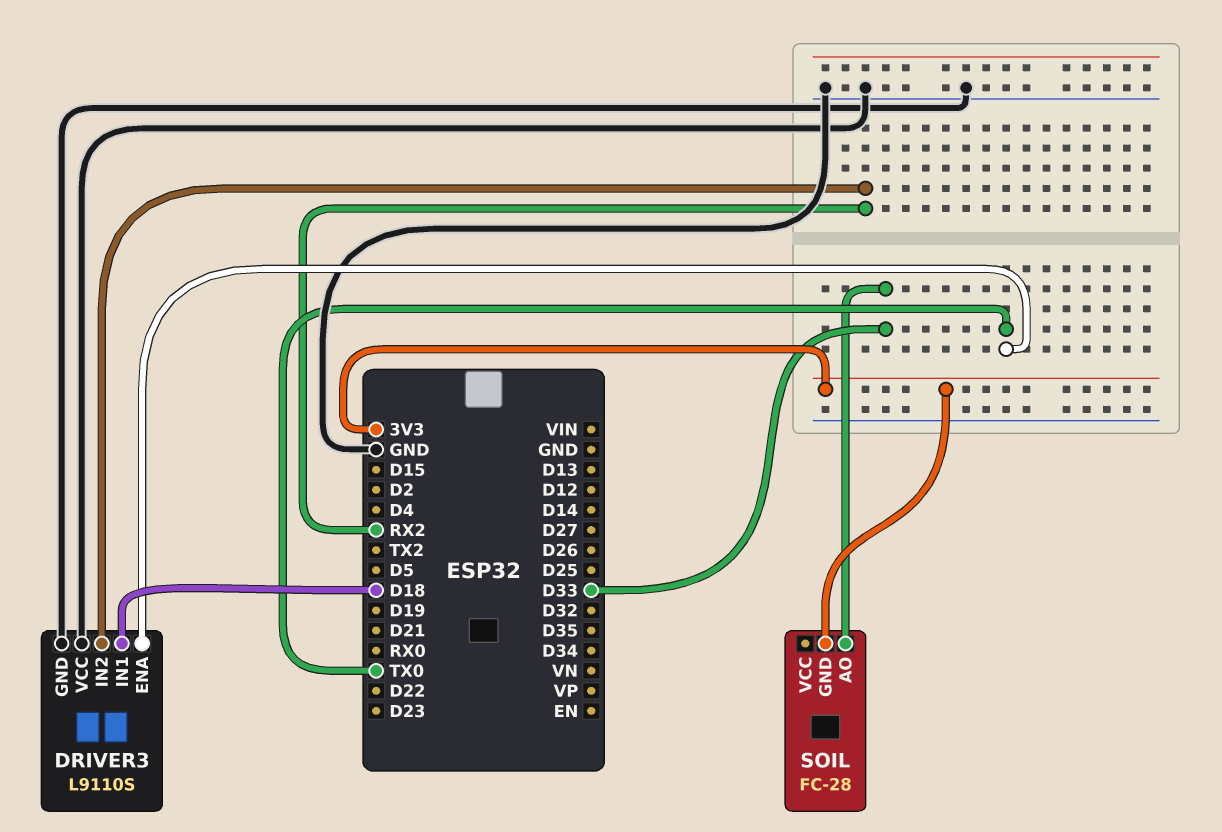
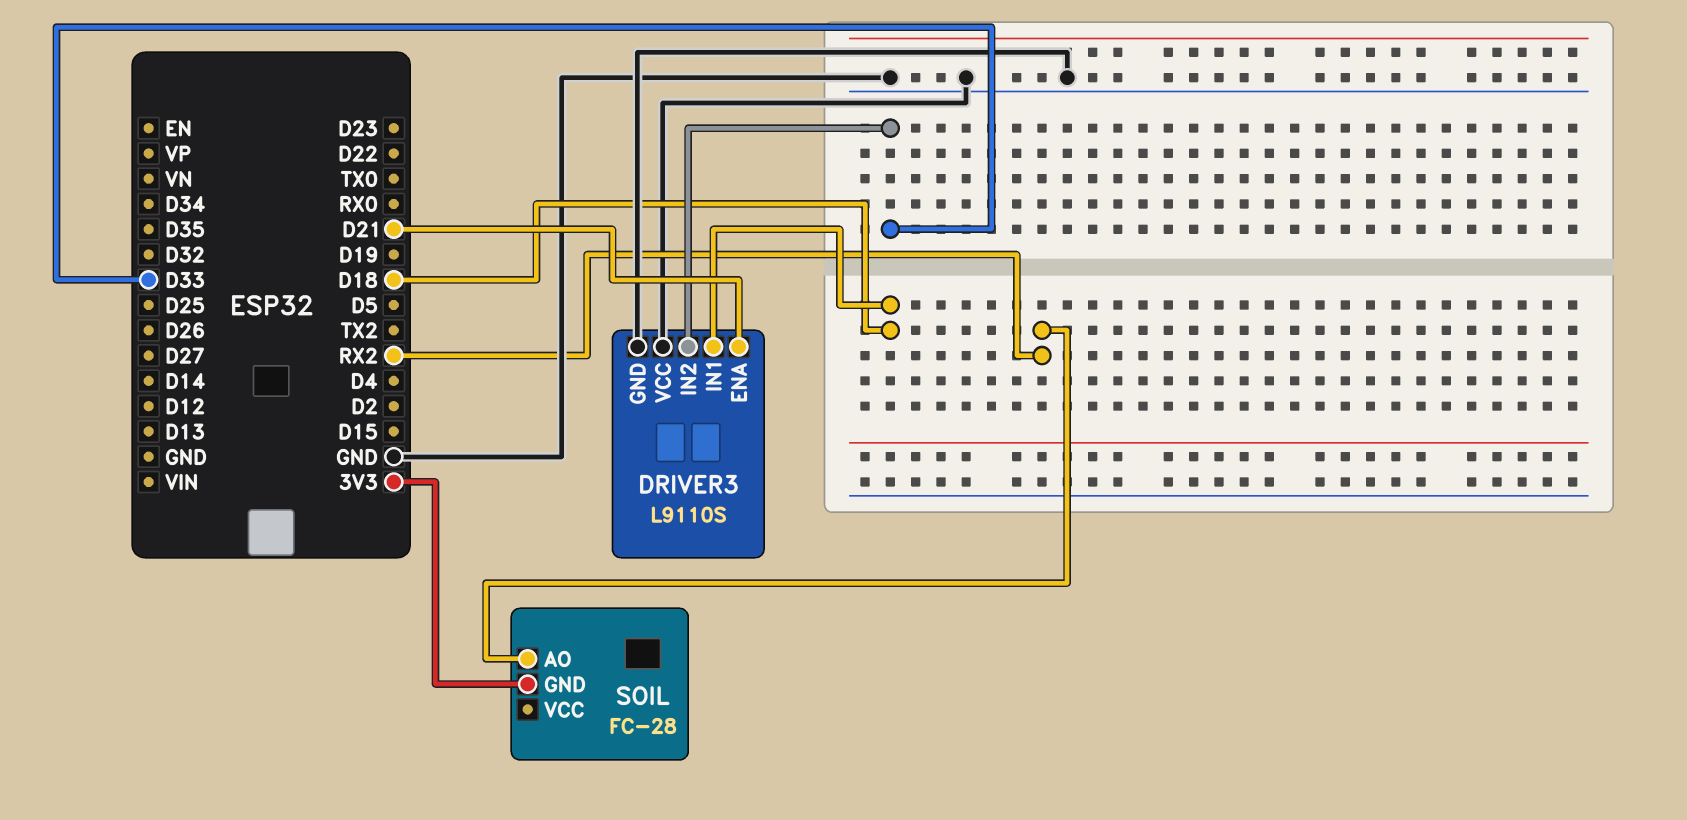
DRIVER3 pin ENA: TX0 -> D21
DRIVER3 pin IN2: RX2 -> D33
SOIL pin AO: D33 -> RX2

